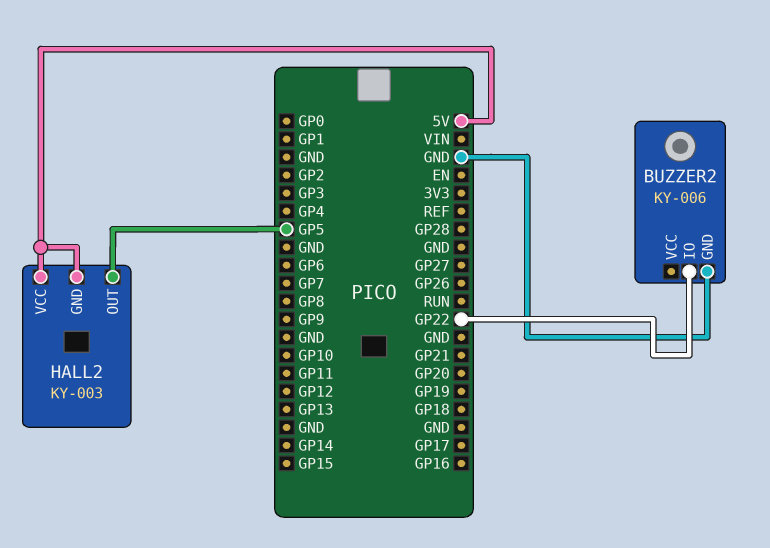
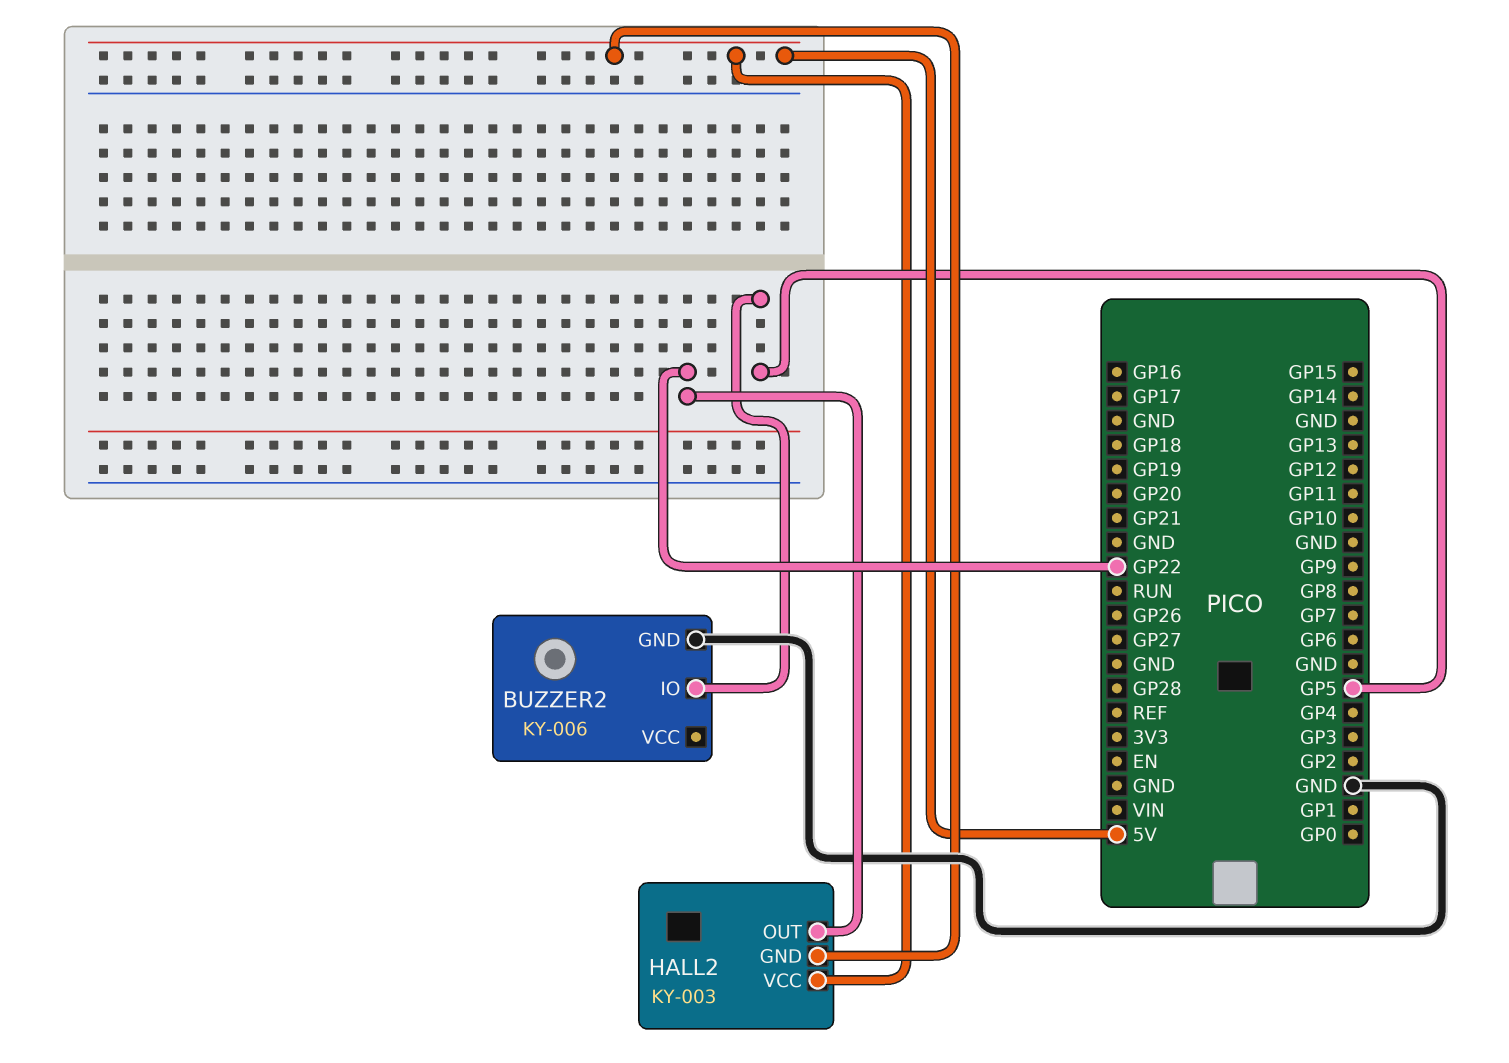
BUZZER2 pin IO: GP22 -> GP5
HALL2 pin OUT: GP5 -> GP22

